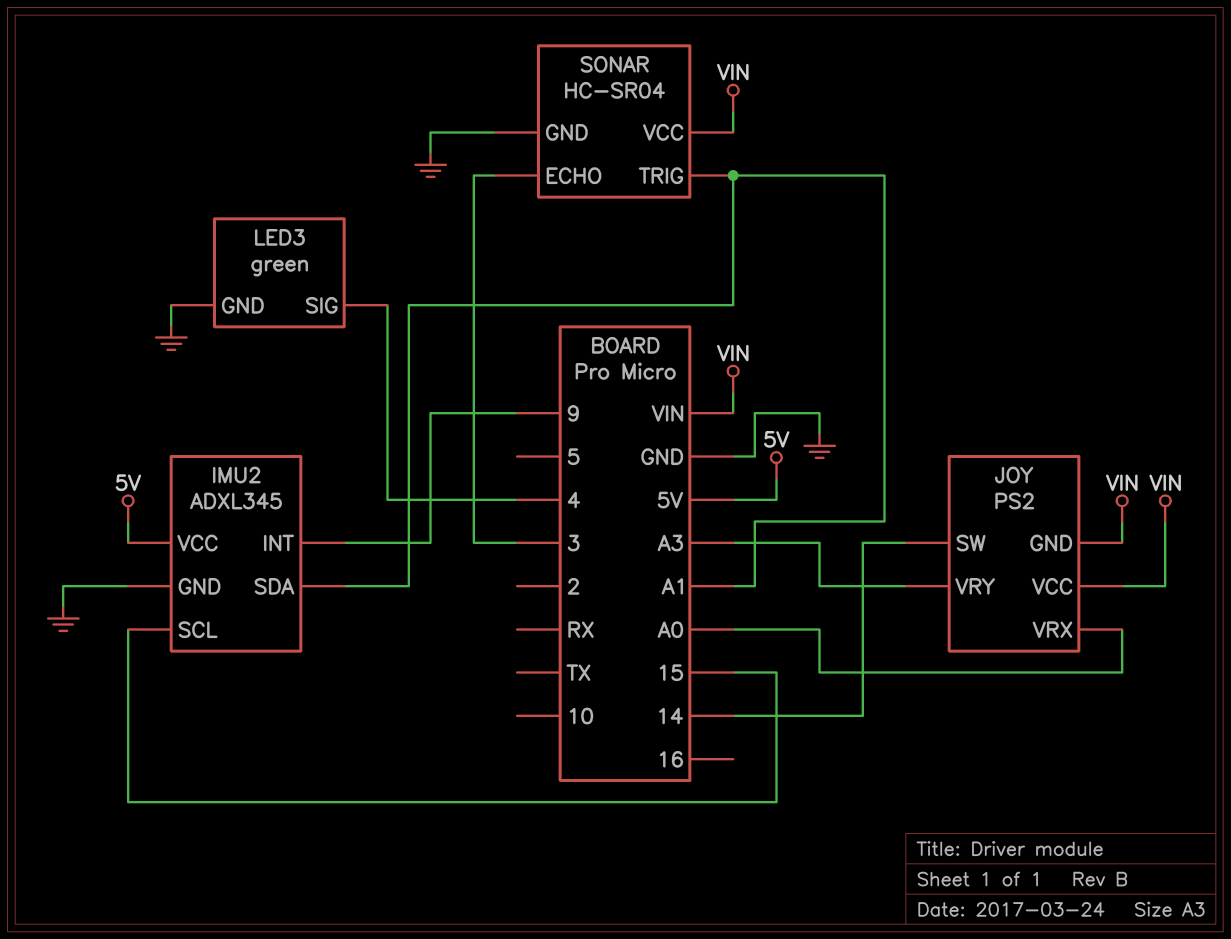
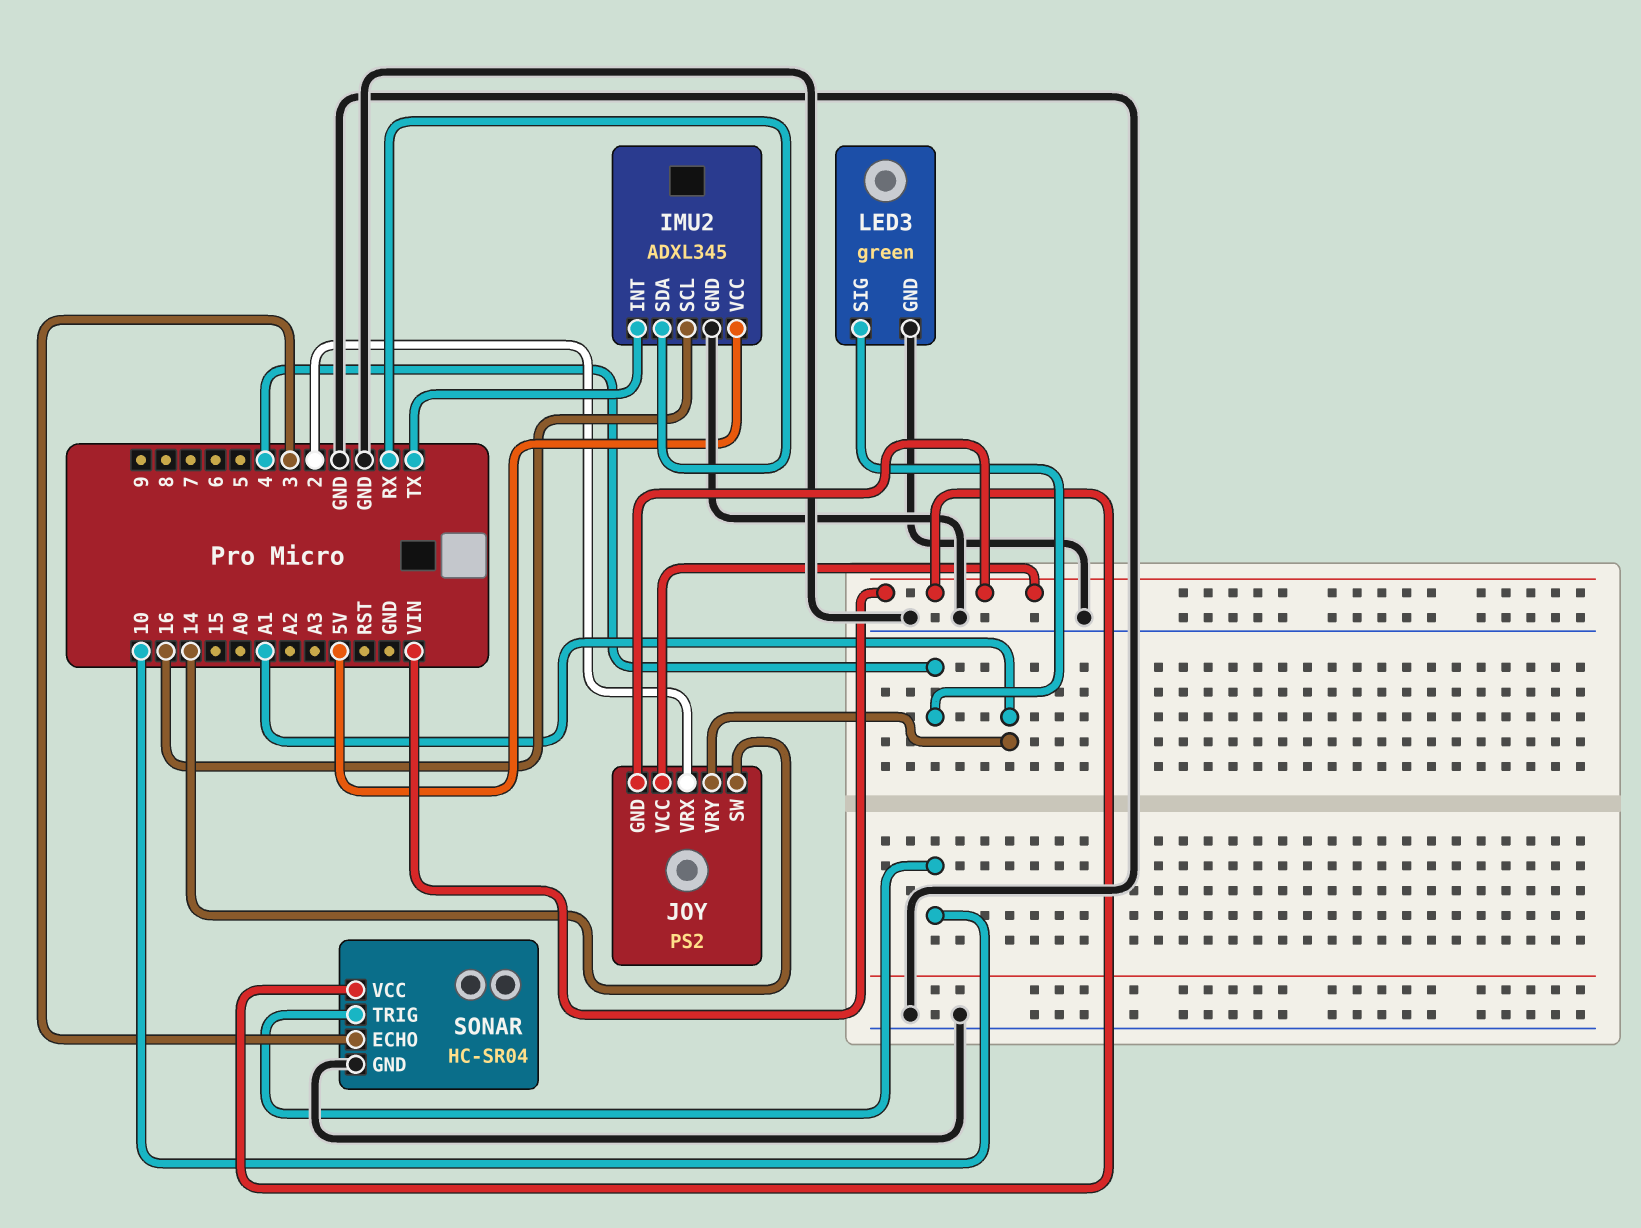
IMU2 pin INT: 9 -> TX
IMU2 pin SCL: 15 -> 16
IMU2 pin SDA: A1 -> RX
JOY pin VRX: A0 -> 2
JOY pin VRY: A3 -> A1
SONAR pin TRIG: A1 -> 10

